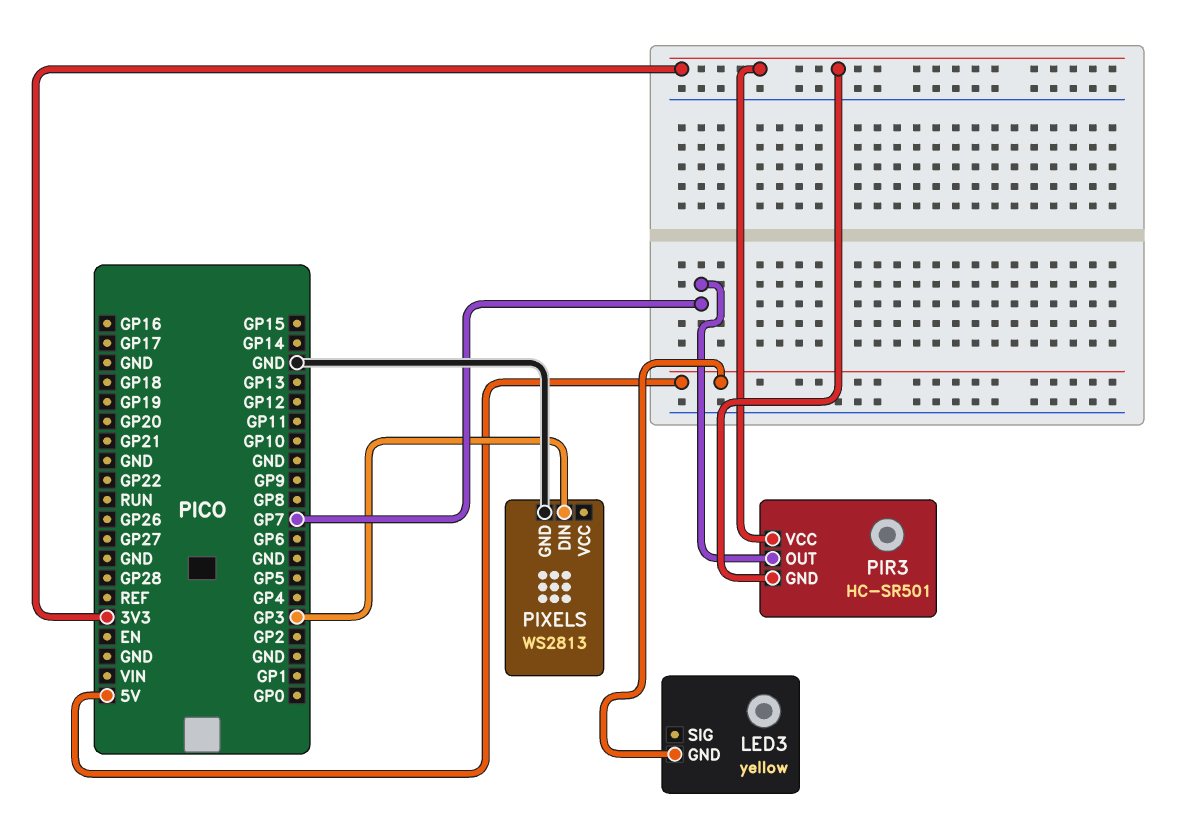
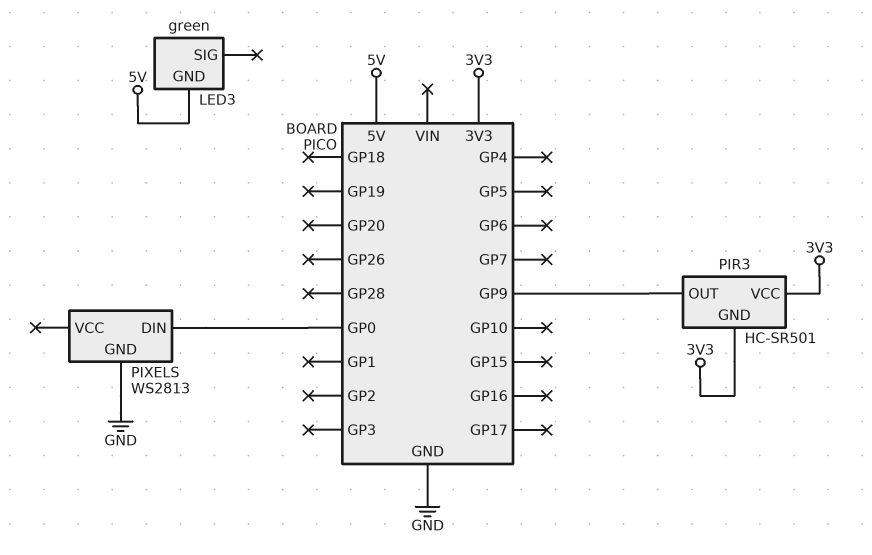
LED3: yellow -> green
PIR3 pin OUT: GP7 -> GP9
PIXELS pin DIN: GP3 -> GP0

